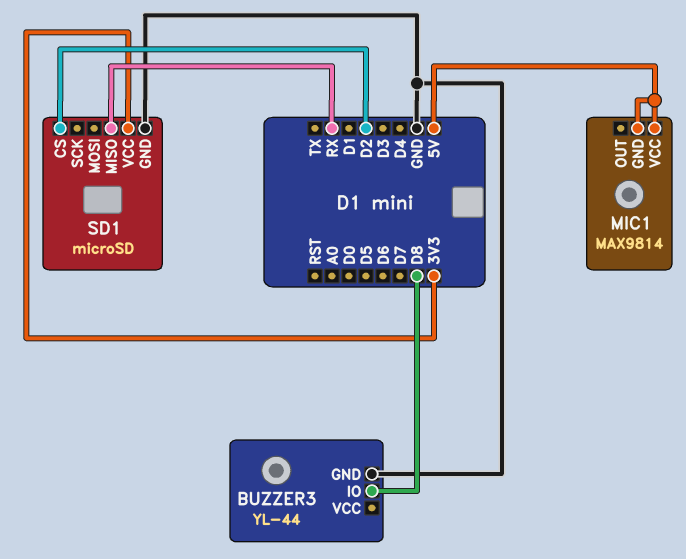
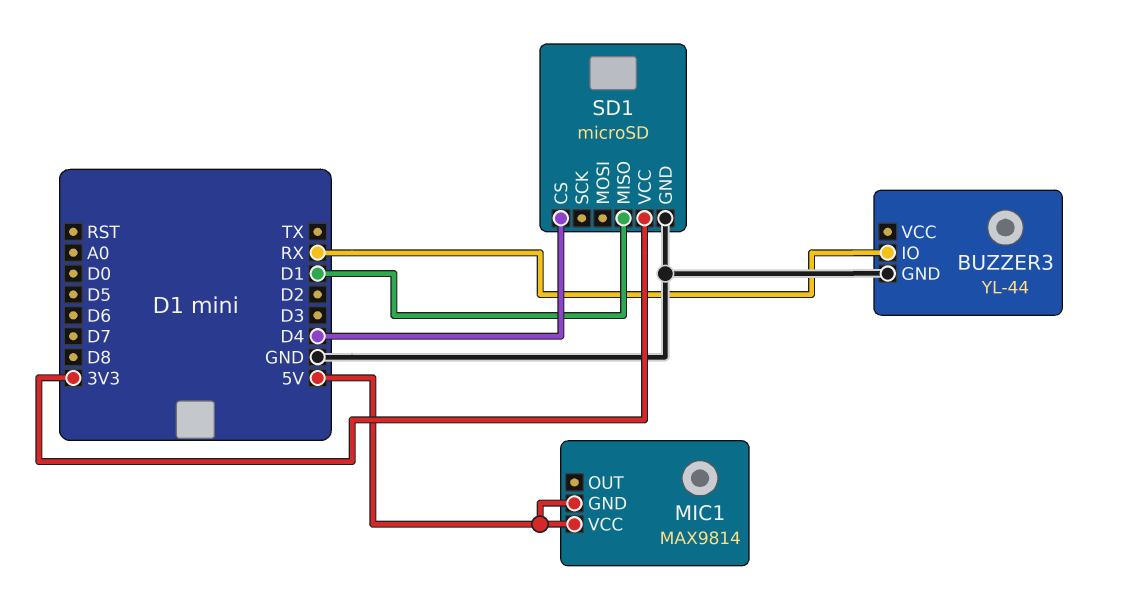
BUZZER3 pin IO: D8 -> RX
SD1 pin CS: D2 -> D4
SD1 pin MISO: RX -> D1

